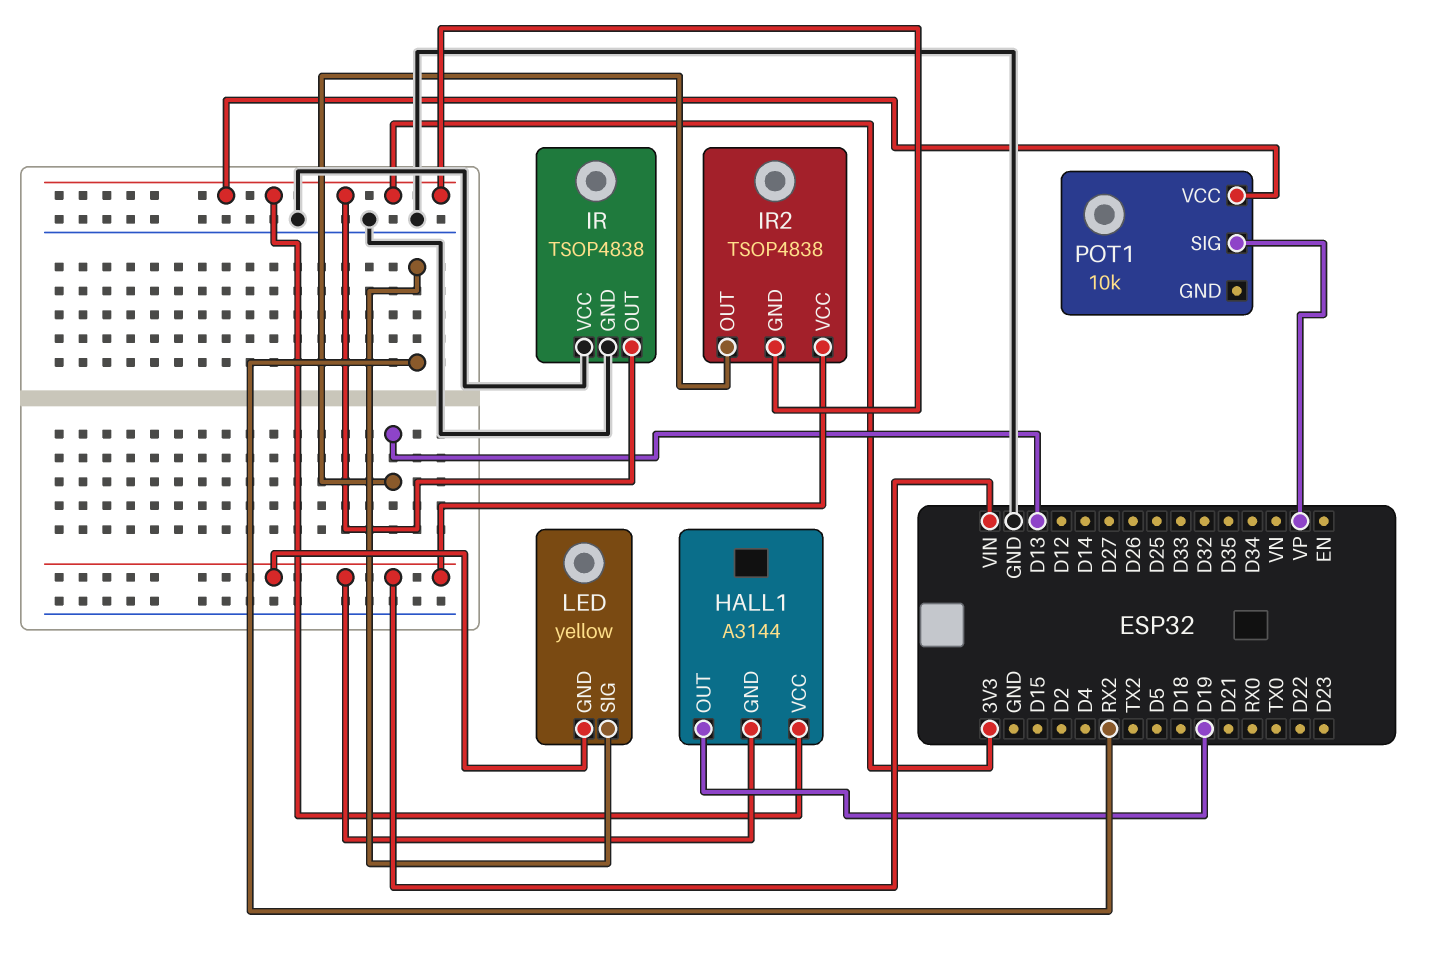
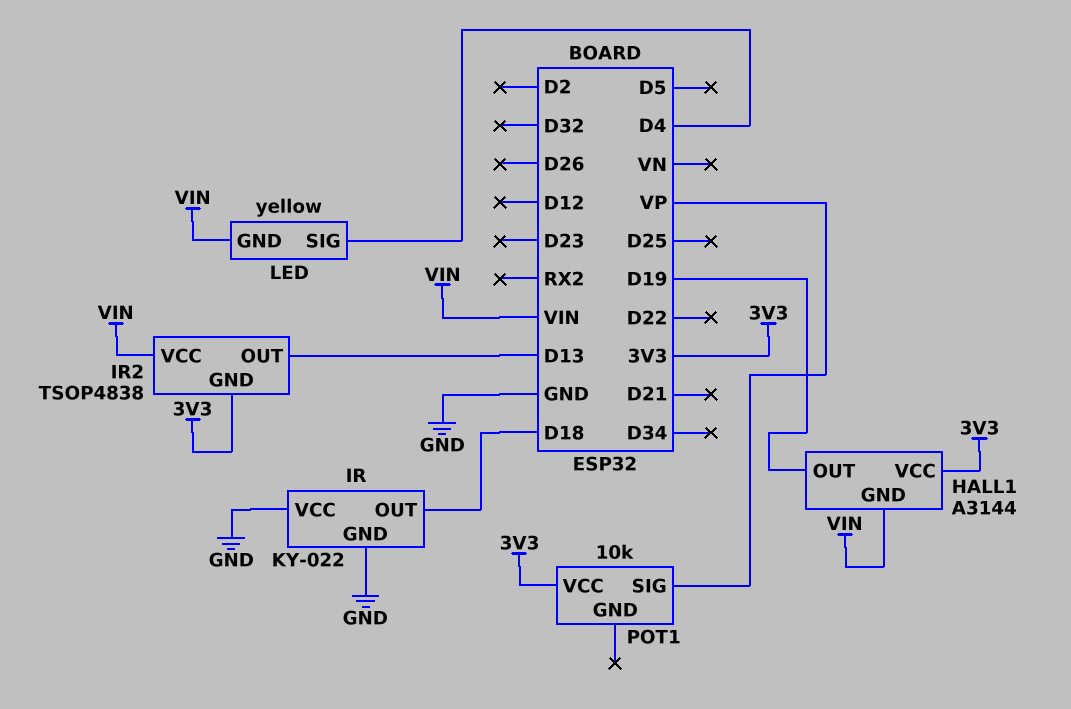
IR: TSOP4838 -> KY-022
IR pin OUT: 3V3 -> D18
LED pin SIG: RX2 -> D4

